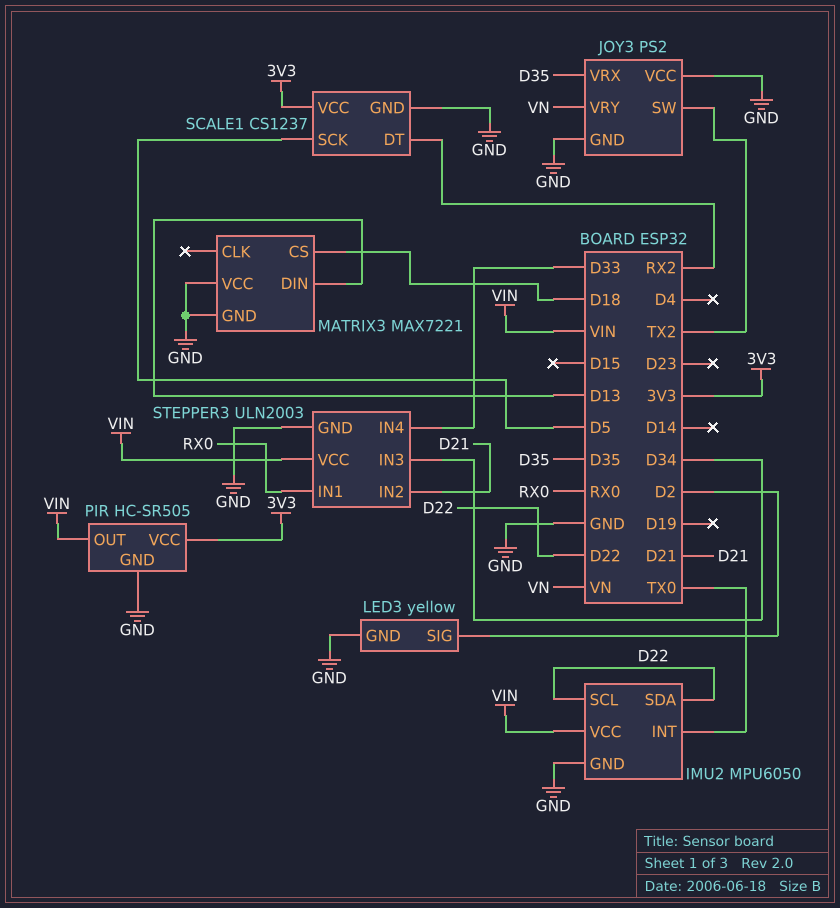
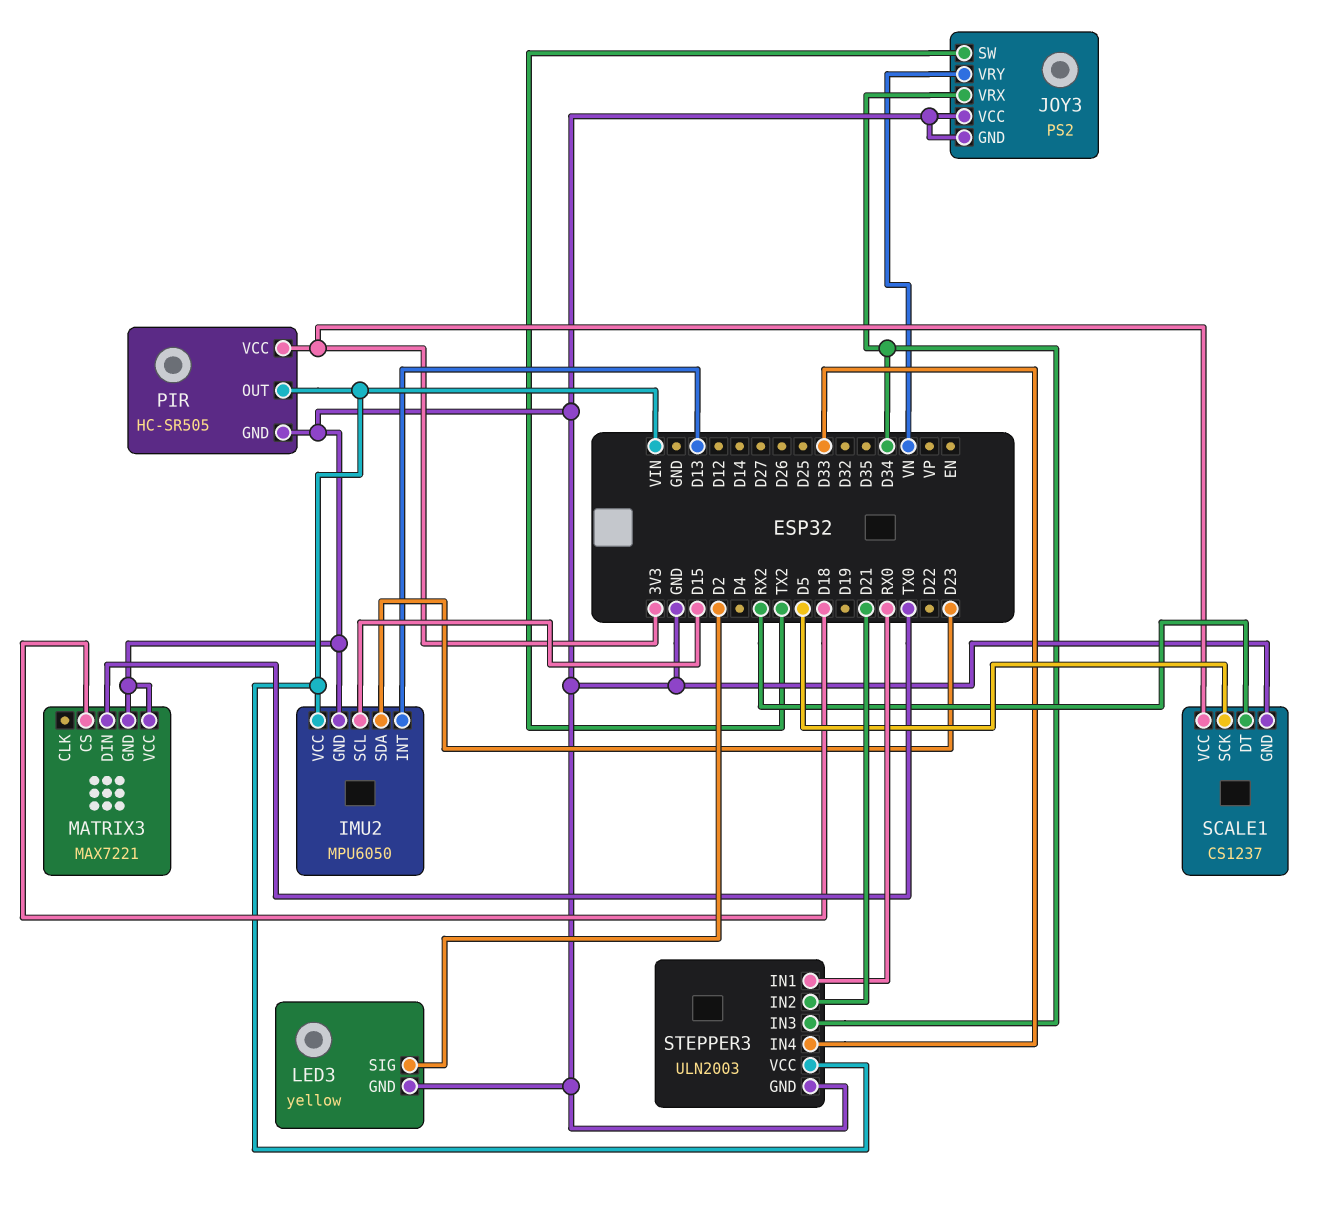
IMU2 pin INT: TX0 -> D13
IMU2 pin SCL: D22 -> D15
IMU2 pin SDA: D22 -> D23
JOY3 pin VRX: D35 -> D34
MATRIX3 pin DIN: D13 -> TX0

